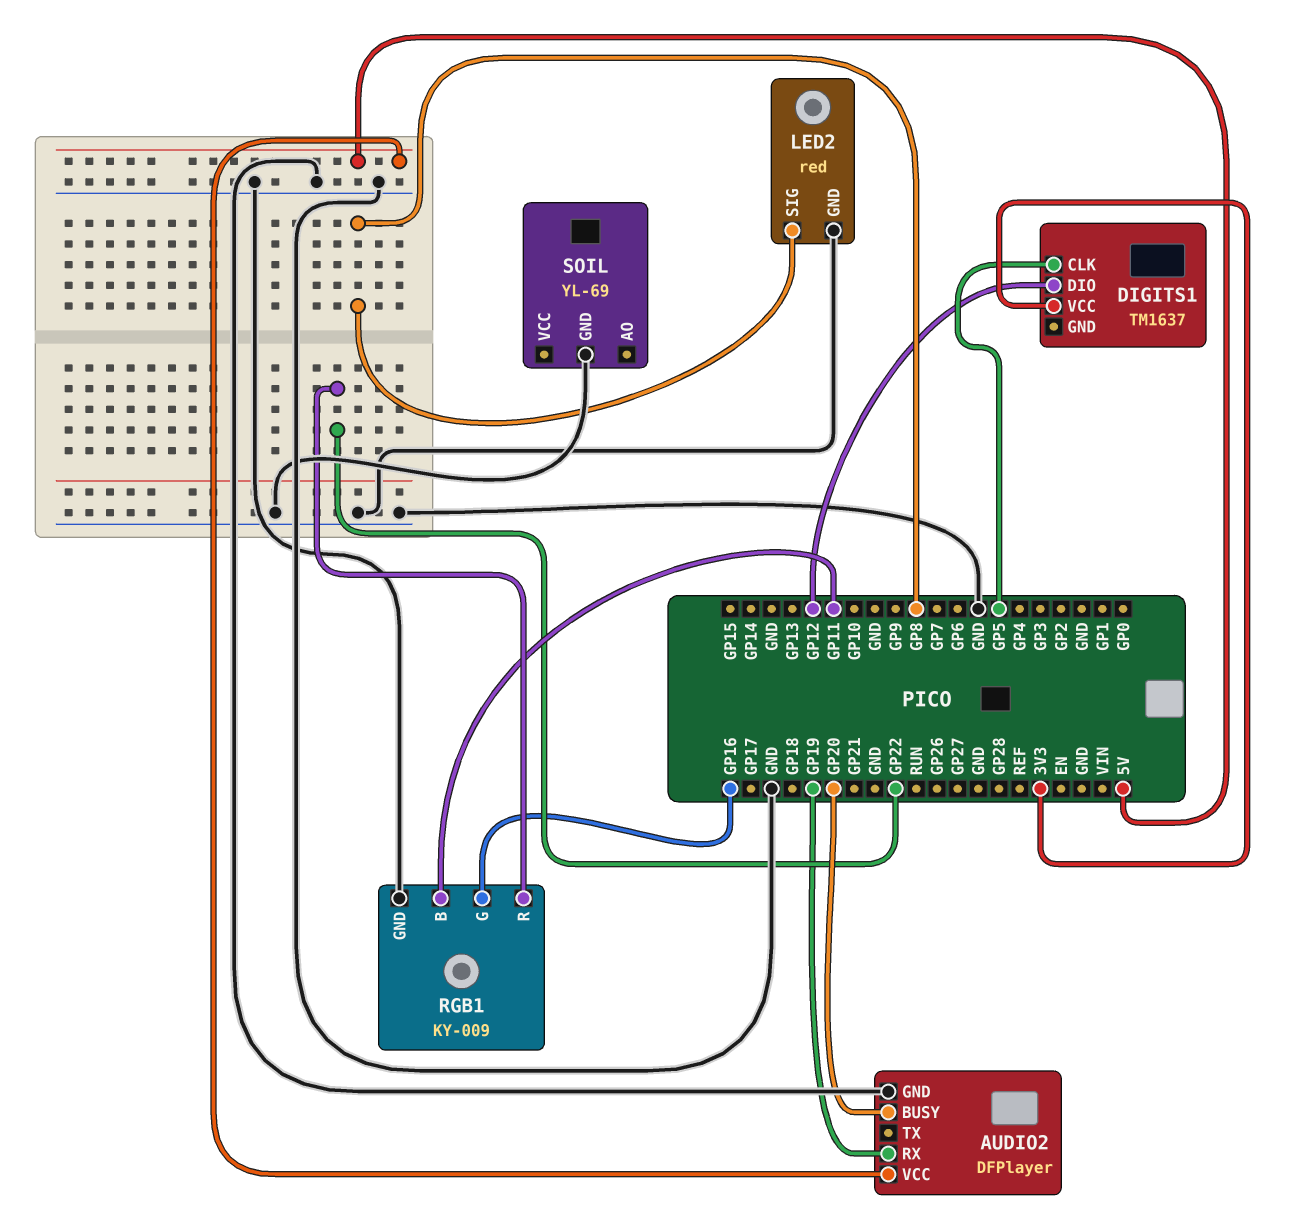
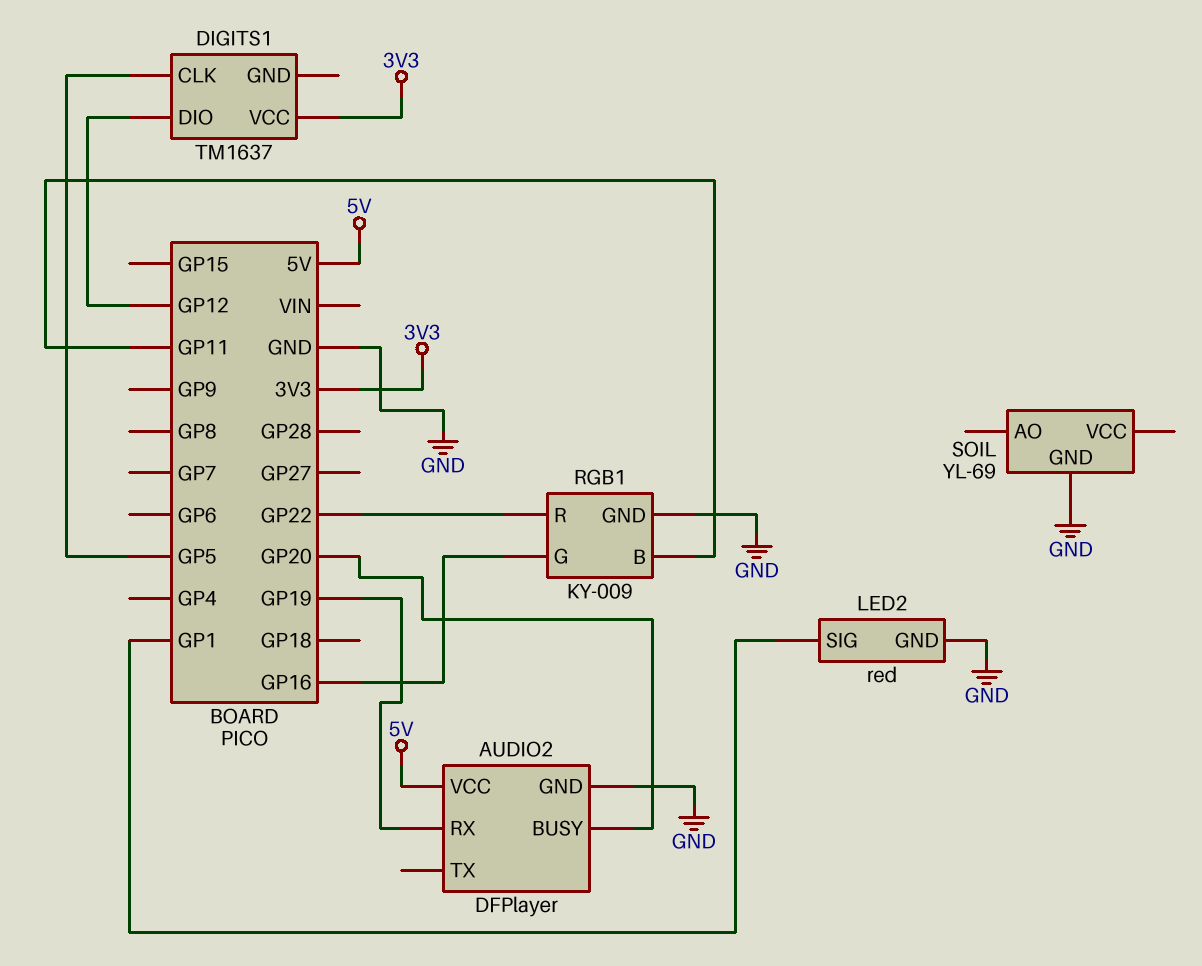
LED2 pin SIG: GP8 -> GP1

